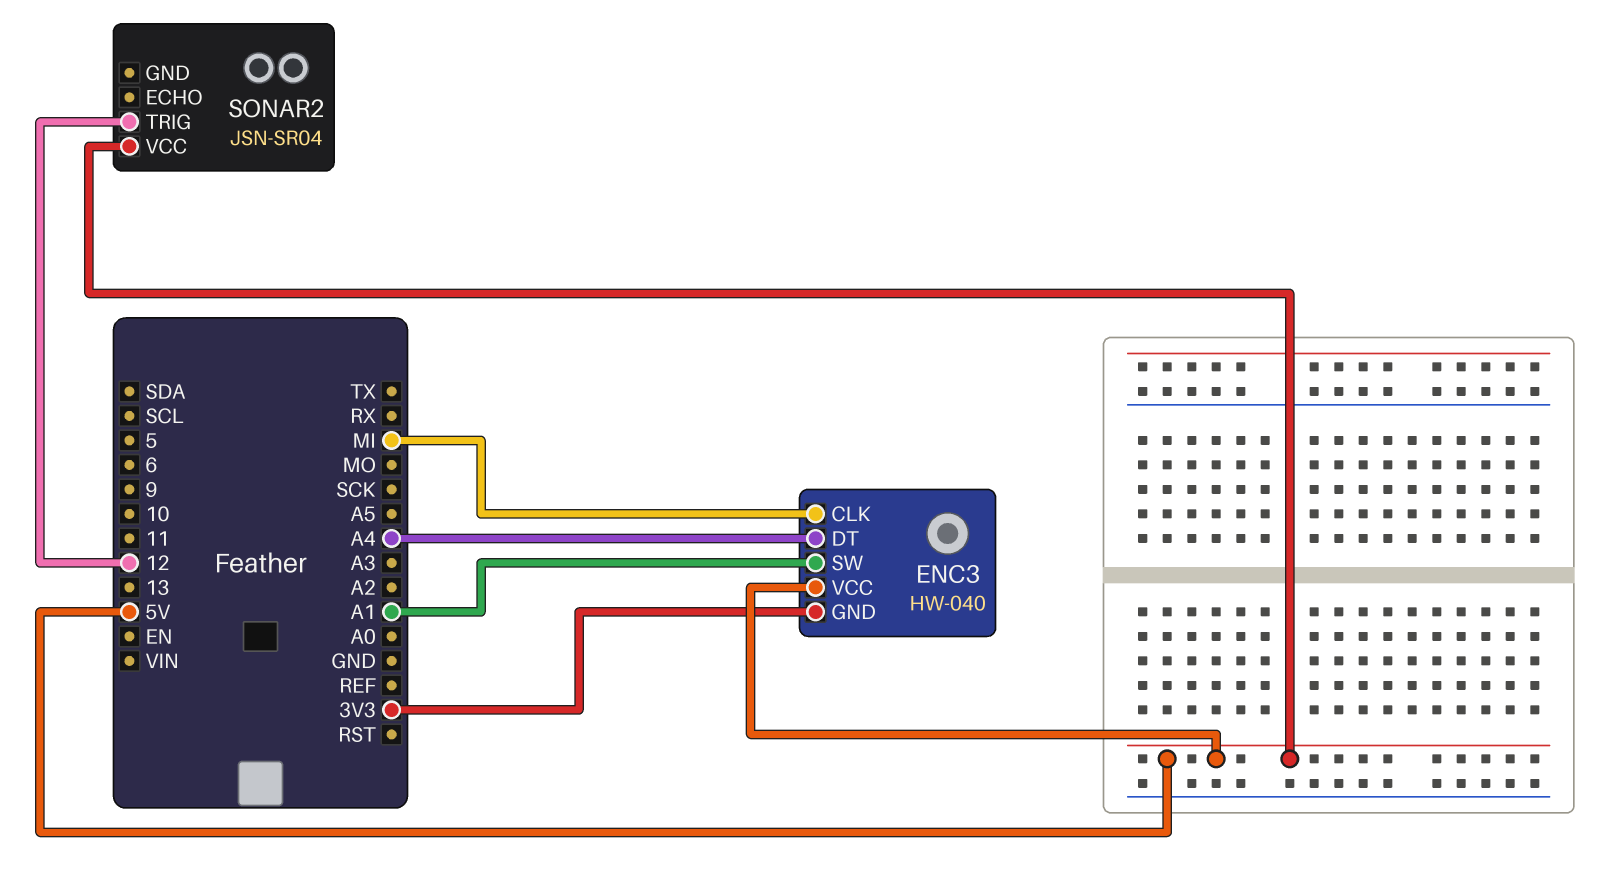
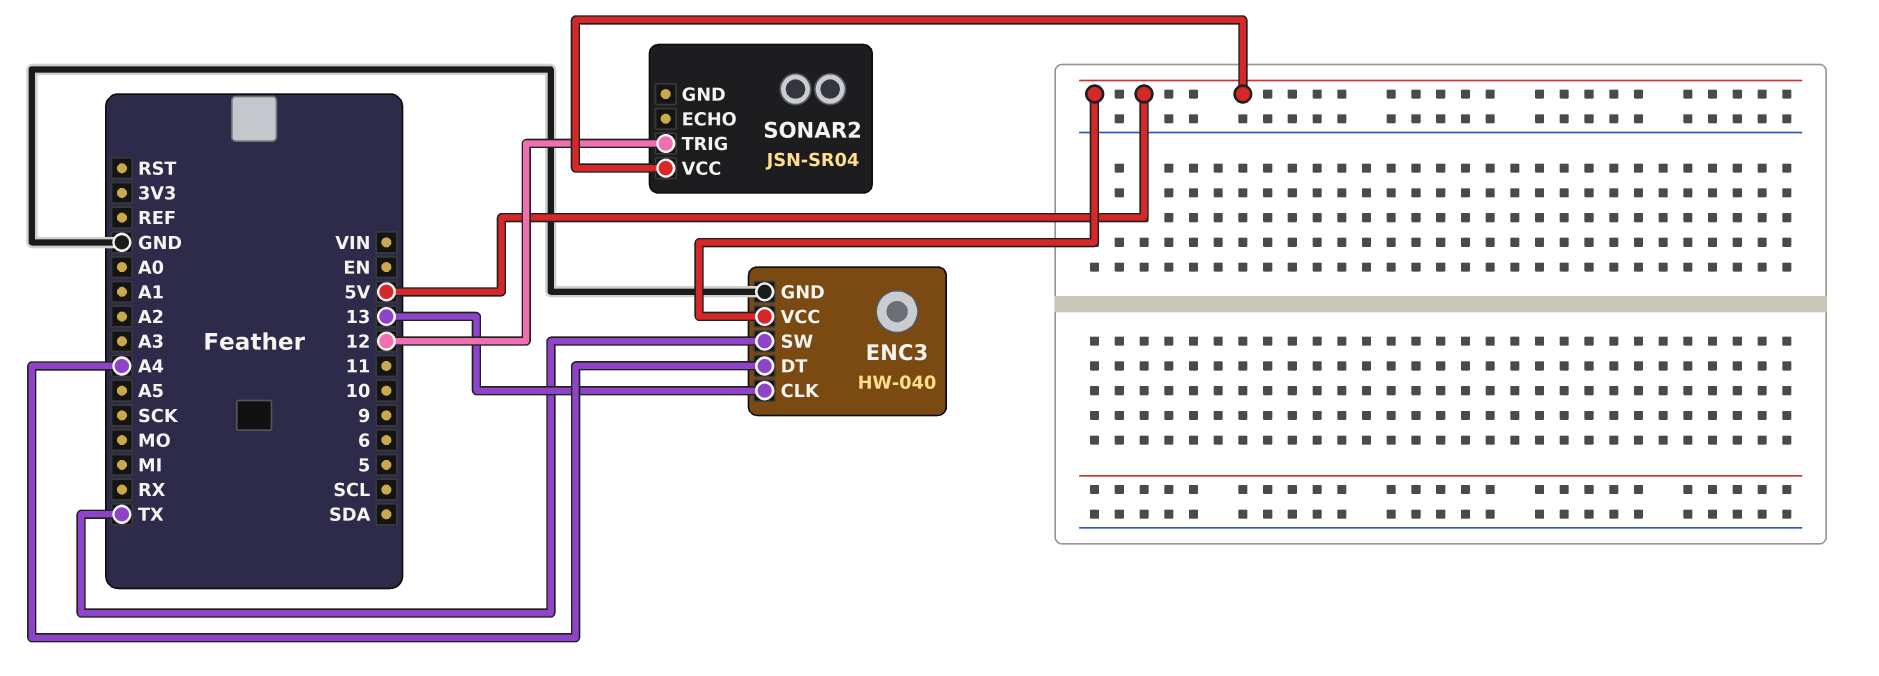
ENC3 pin CLK: MI -> 13
ENC3 pin GND: 3V3 -> GND
ENC3 pin SW: A1 -> TX

